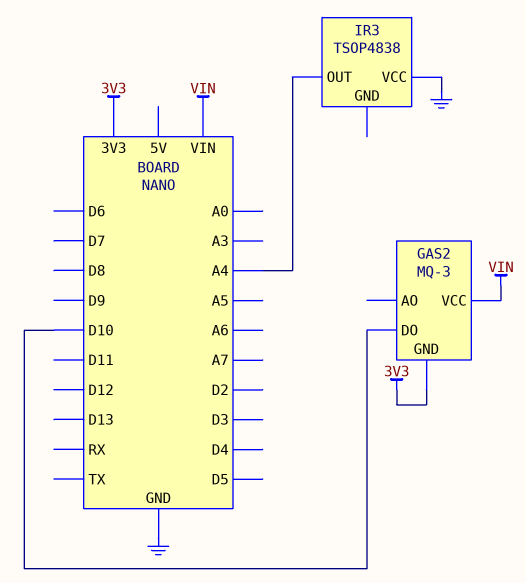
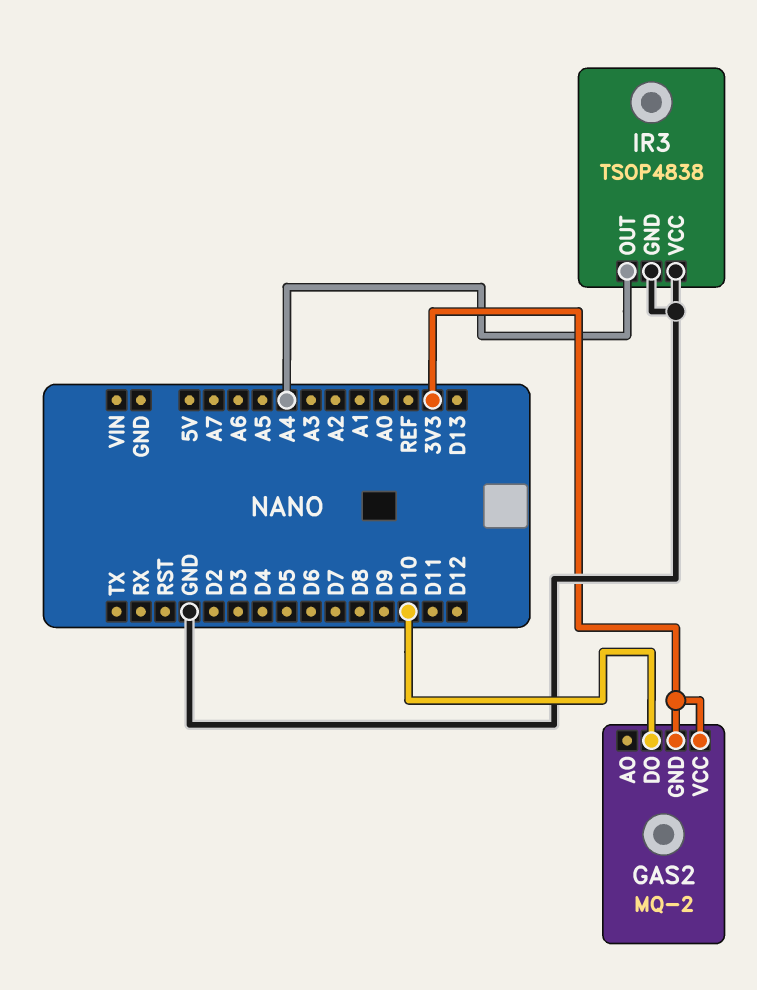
GAS2: MQ-3 -> MQ-2
GAS2 pin VCC: VIN -> 3V3
IR3 pin GND: none -> GND

